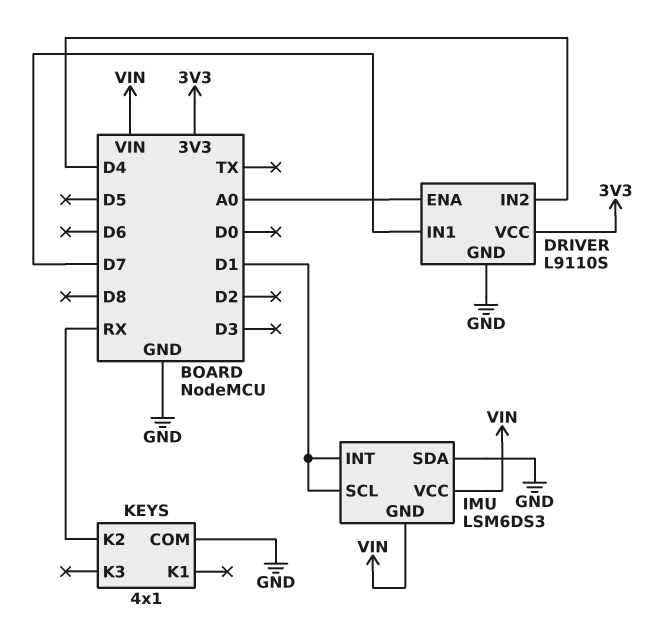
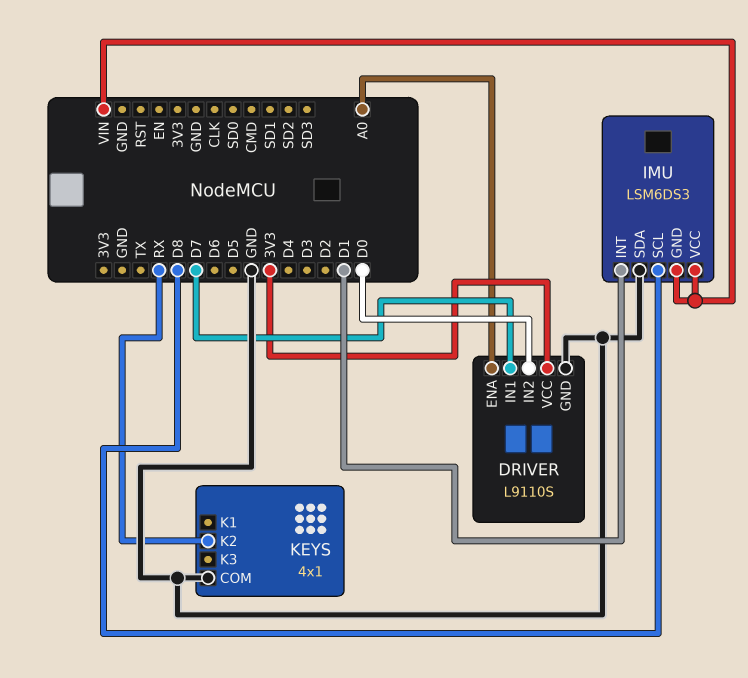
DRIVER pin IN2: D4 -> D0
IMU pin SCL: D1 -> D8

